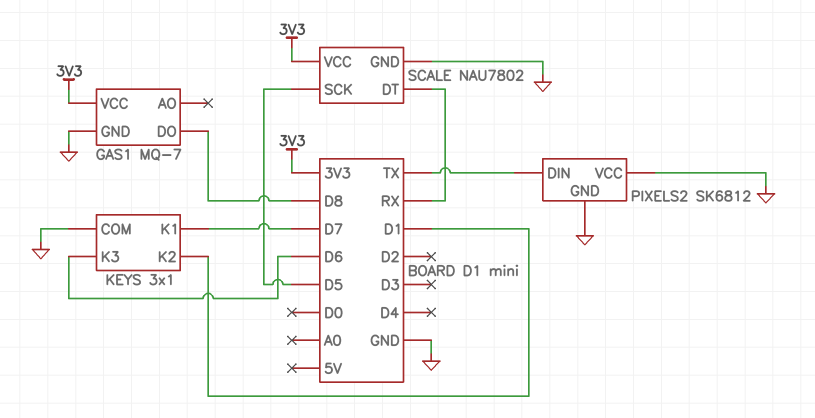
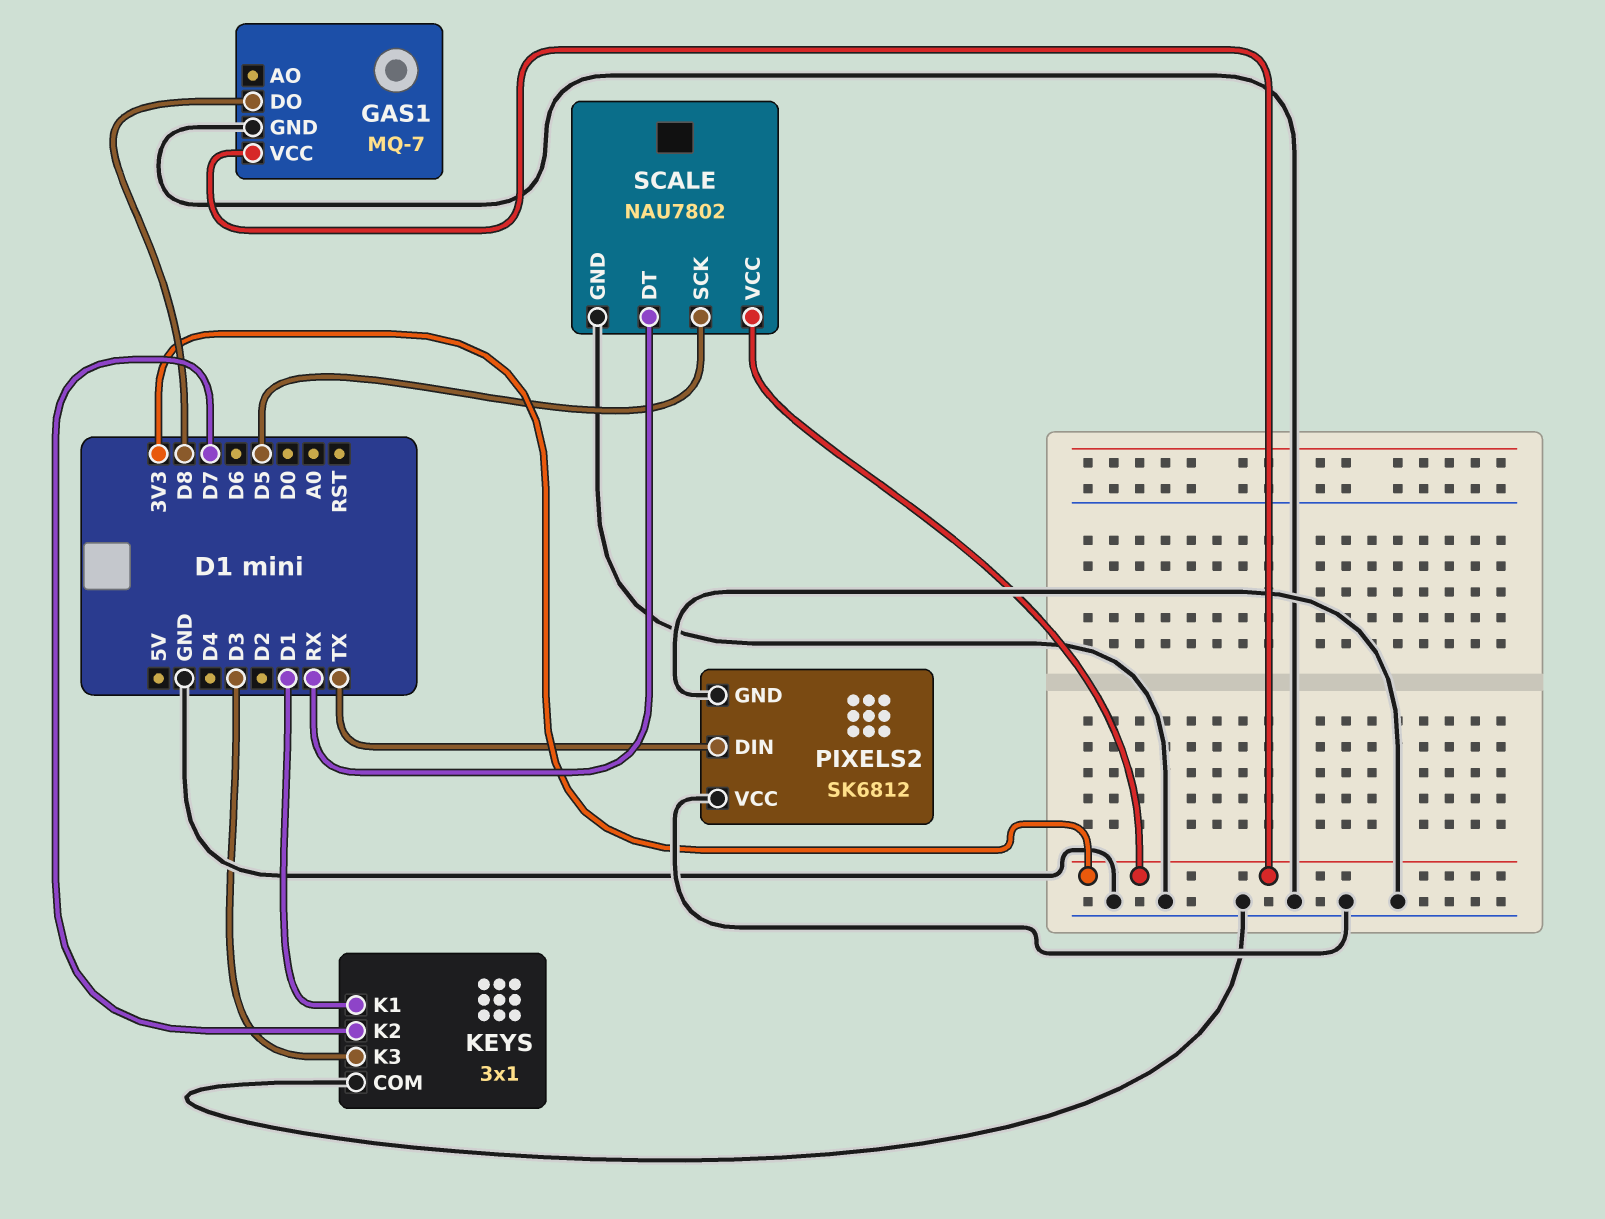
KEYS pin K1: D7 -> D1
KEYS pin K2: D1 -> D7
KEYS pin K3: D6 -> D3

